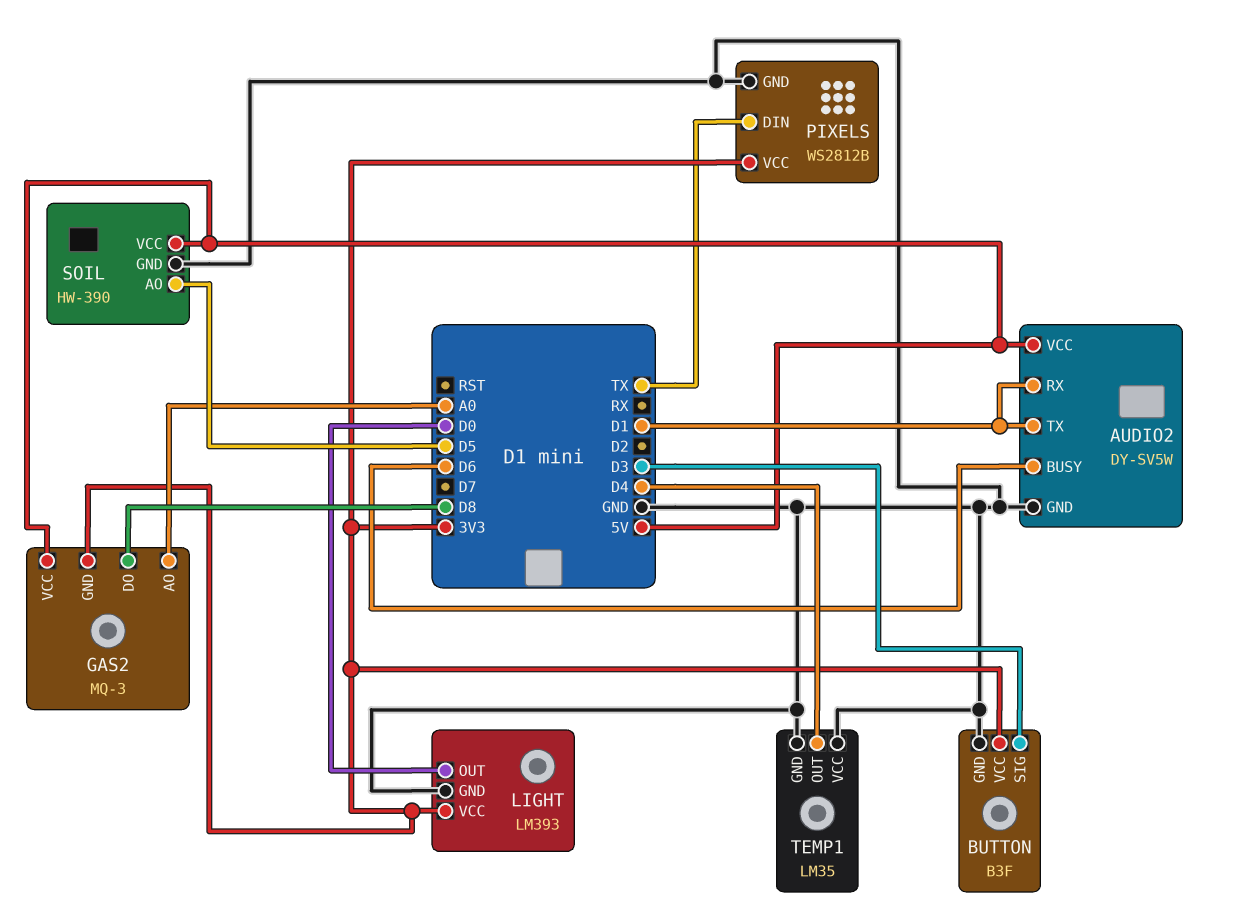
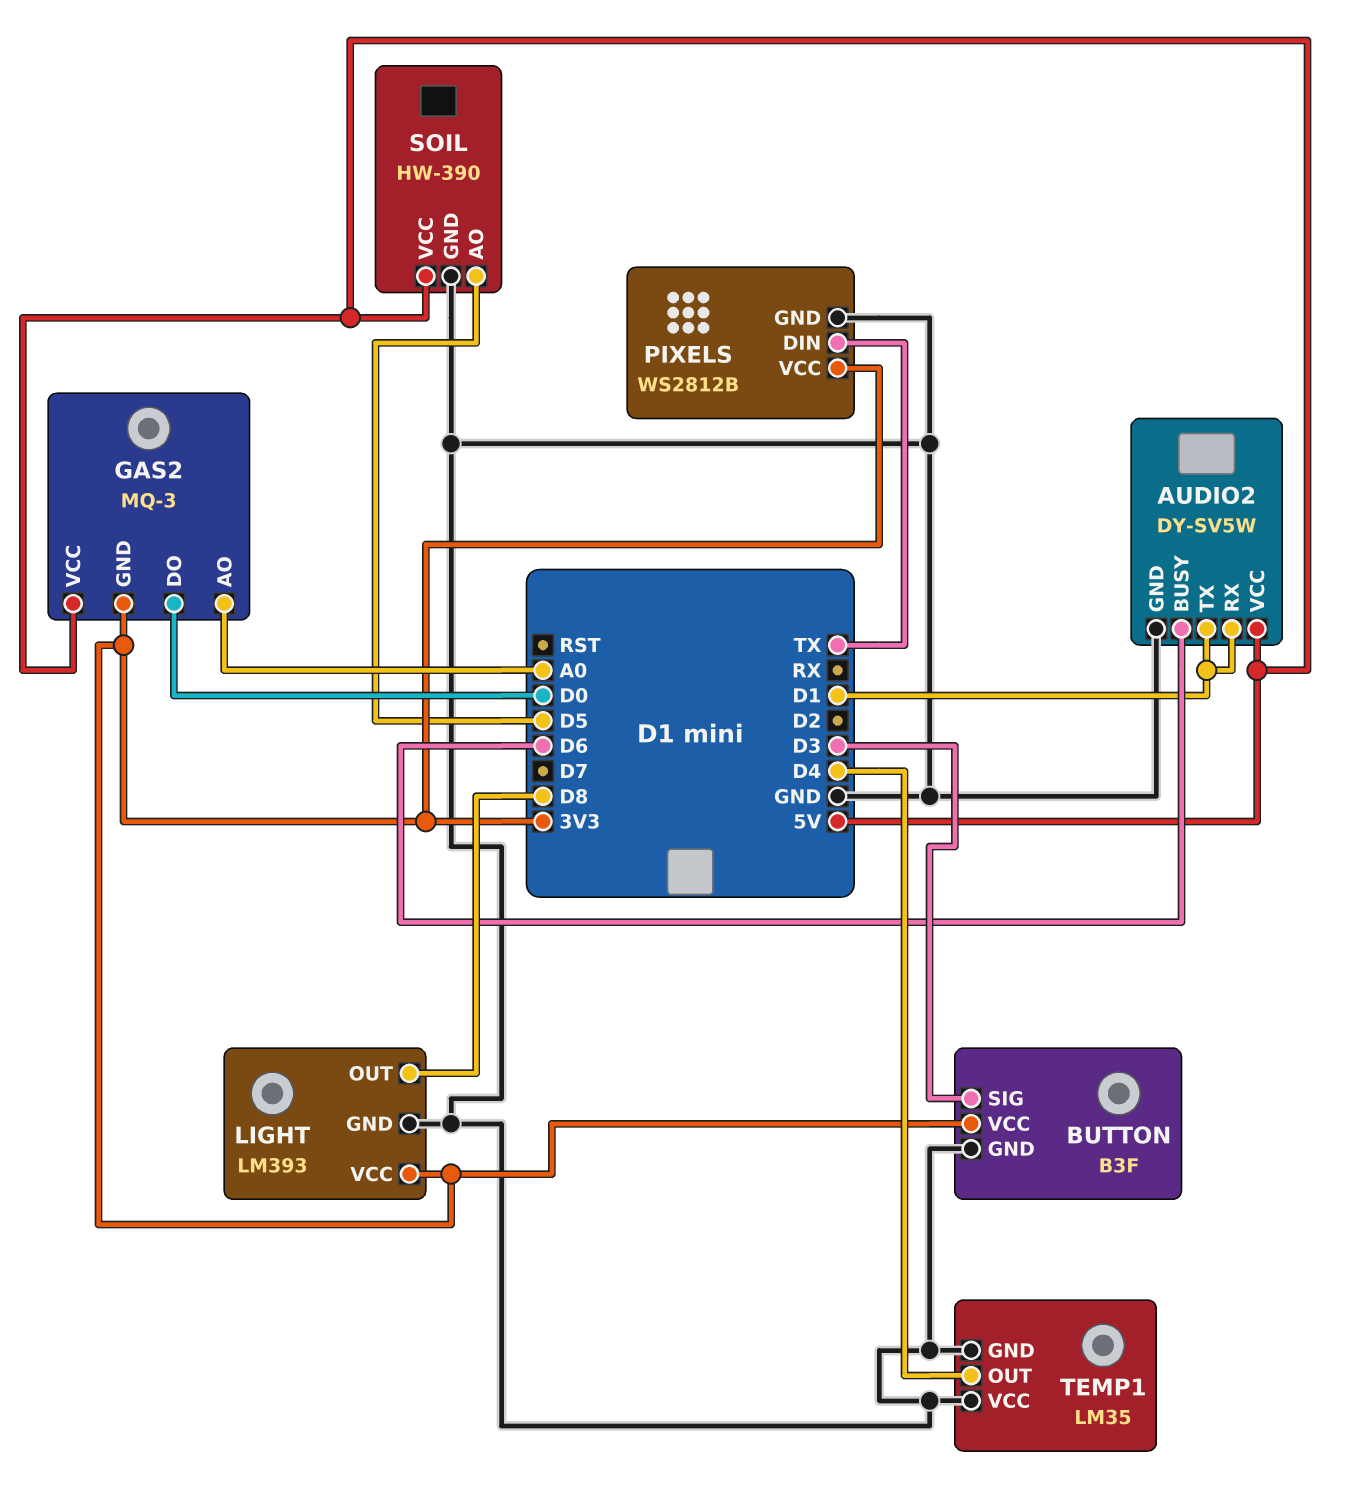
GAS2 pin DO: D8 -> D0
LIGHT pin OUT: D0 -> D8

